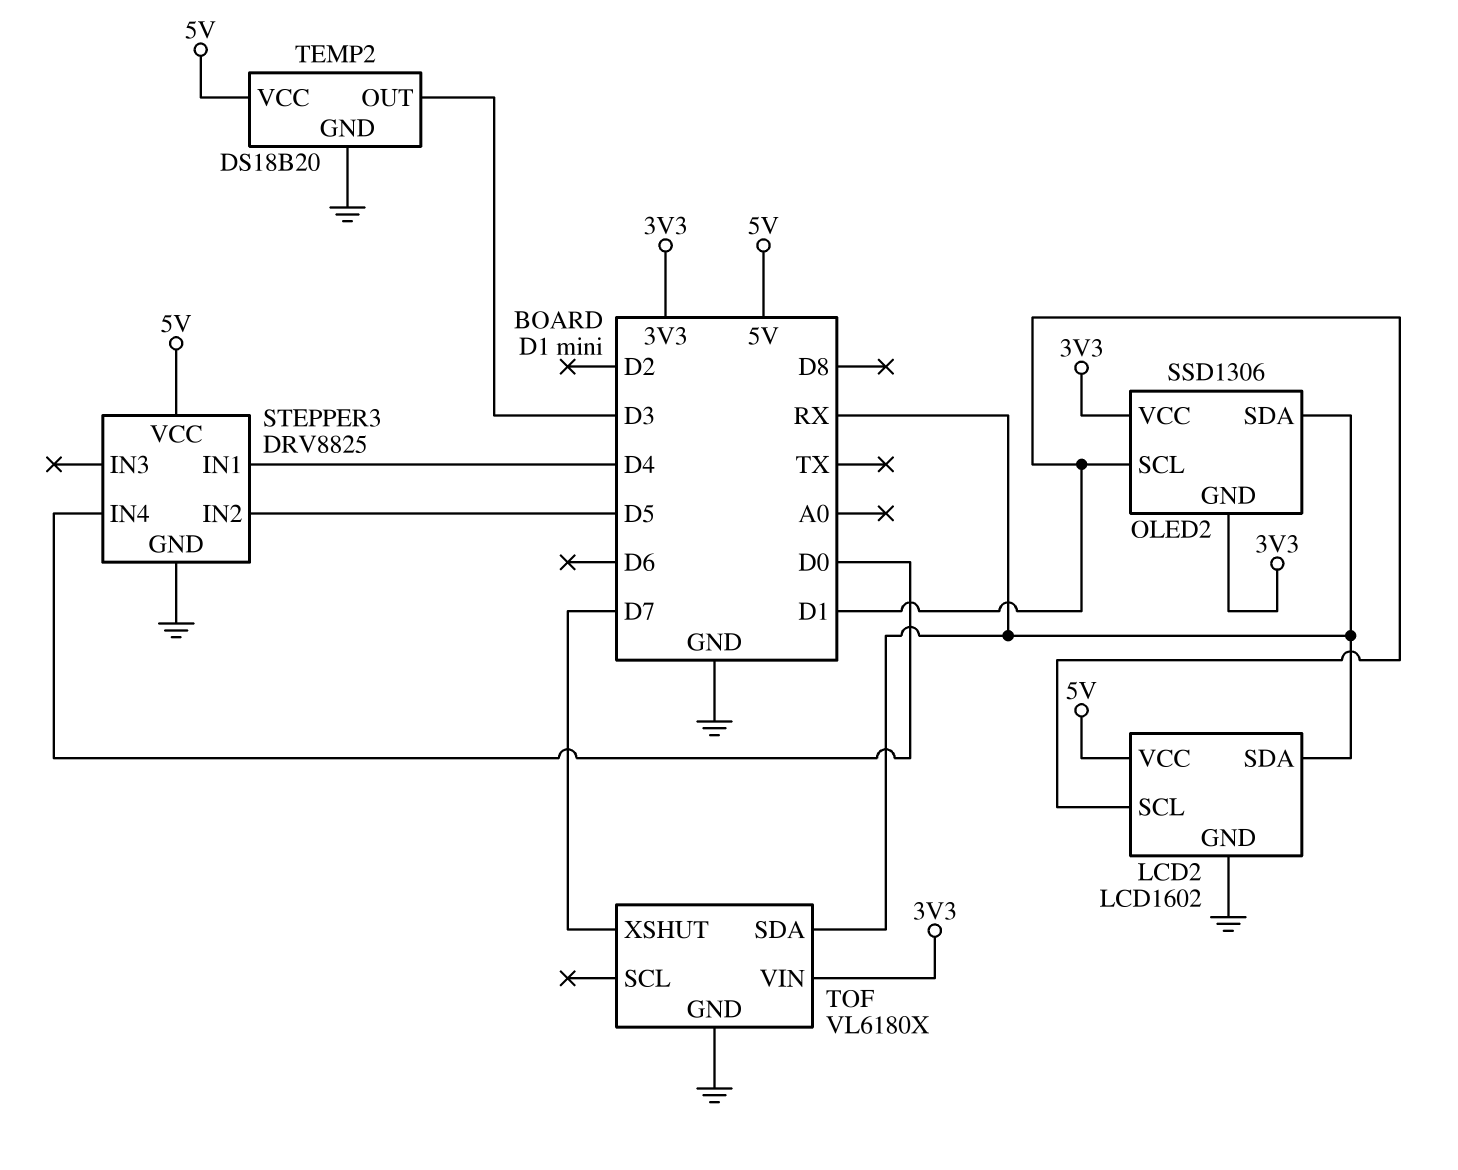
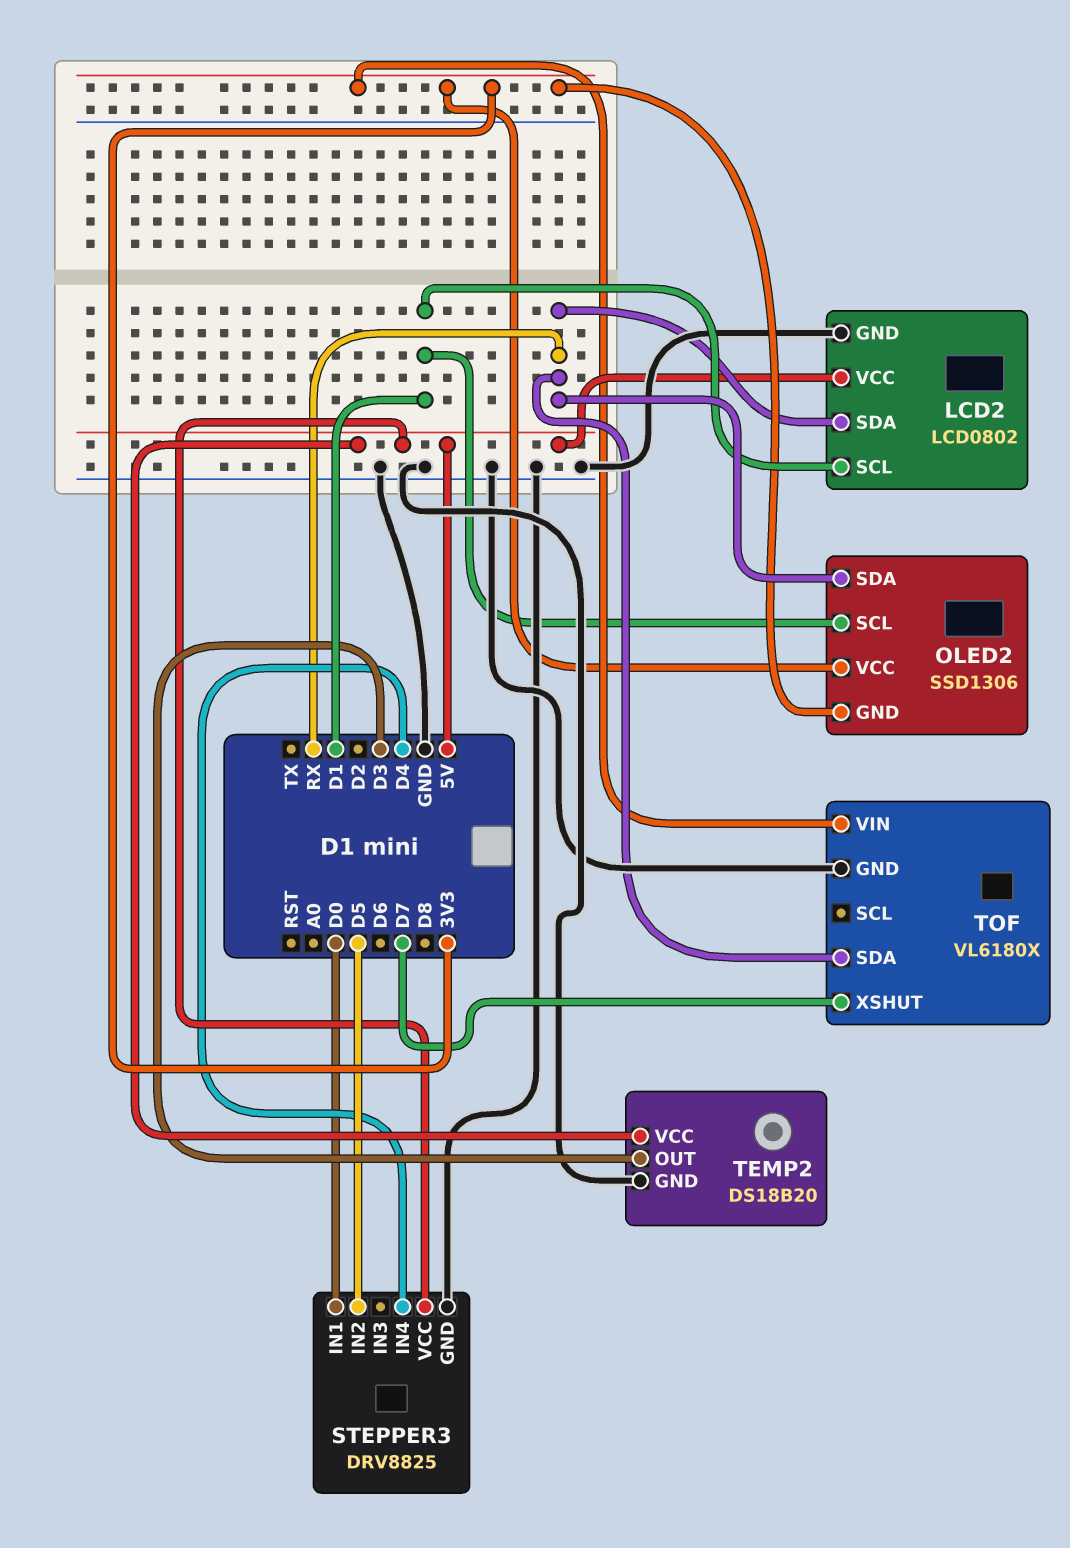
LCD2: LCD1602 -> LCD0802
STEPPER3 pin IN1: D4 -> D0
STEPPER3 pin IN4: D0 -> D4

